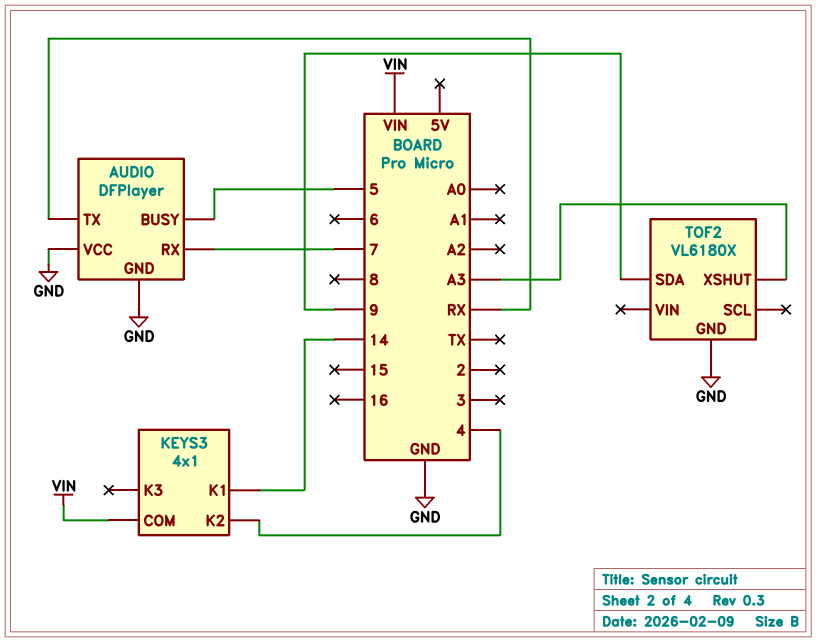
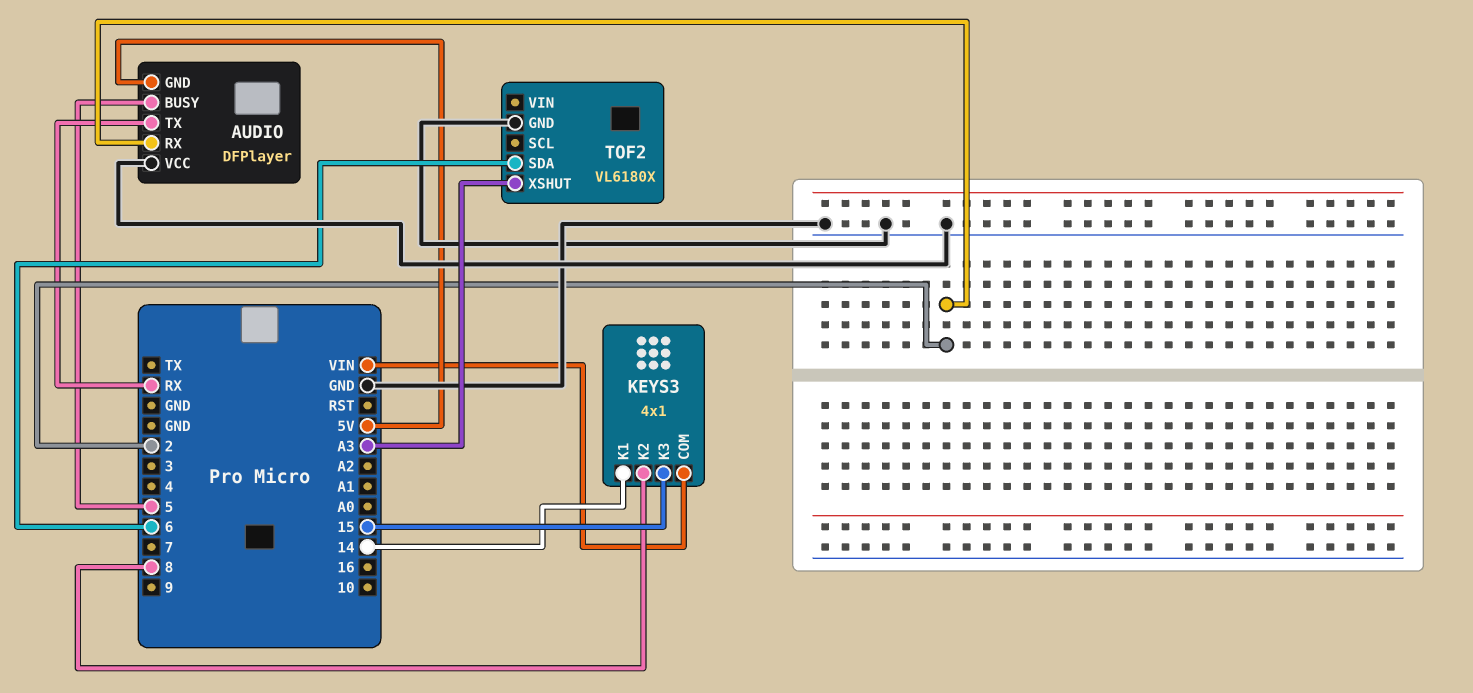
AUDIO pin GND: GND -> 5V
AUDIO pin RX: 7 -> 2
KEYS3 pin K2: 4 -> 8
KEYS3 pin K3: none -> 15
TOF2 pin SDA: 9 -> 6

